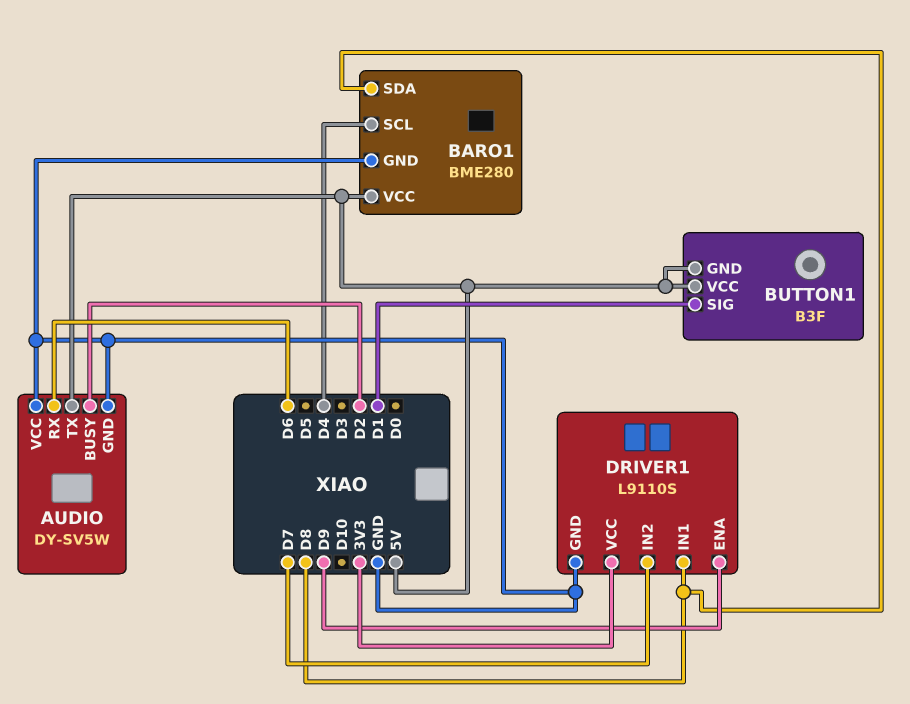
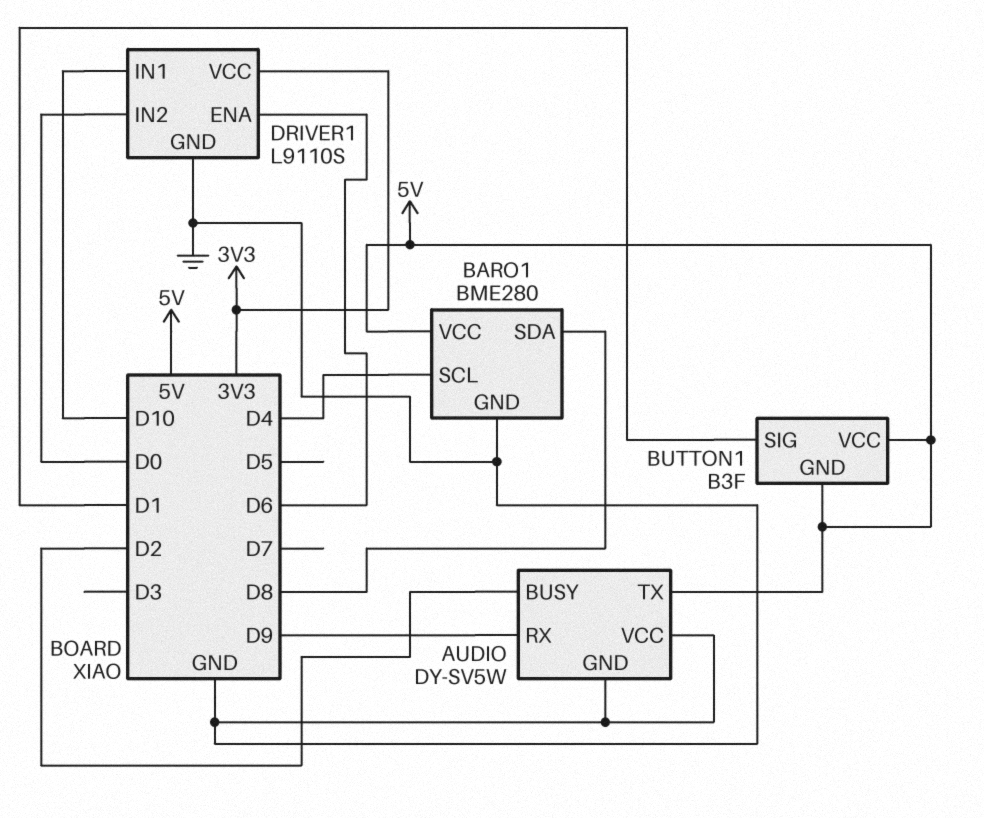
AUDIO pin RX: D6 -> D9
DRIVER1 pin ENA: D9 -> D6
DRIVER1 pin IN1: D8 -> D10
DRIVER1 pin IN2: D7 -> D0

